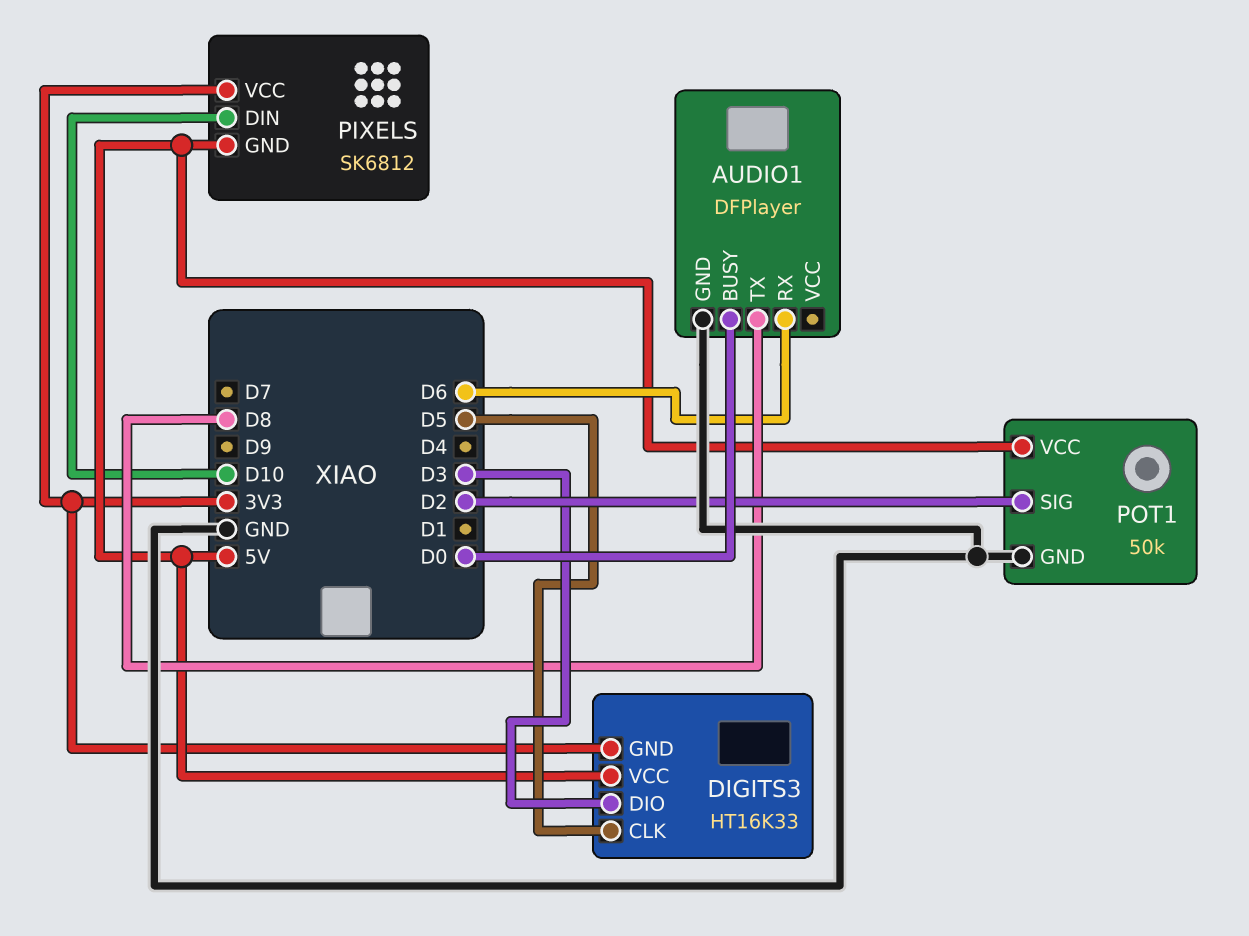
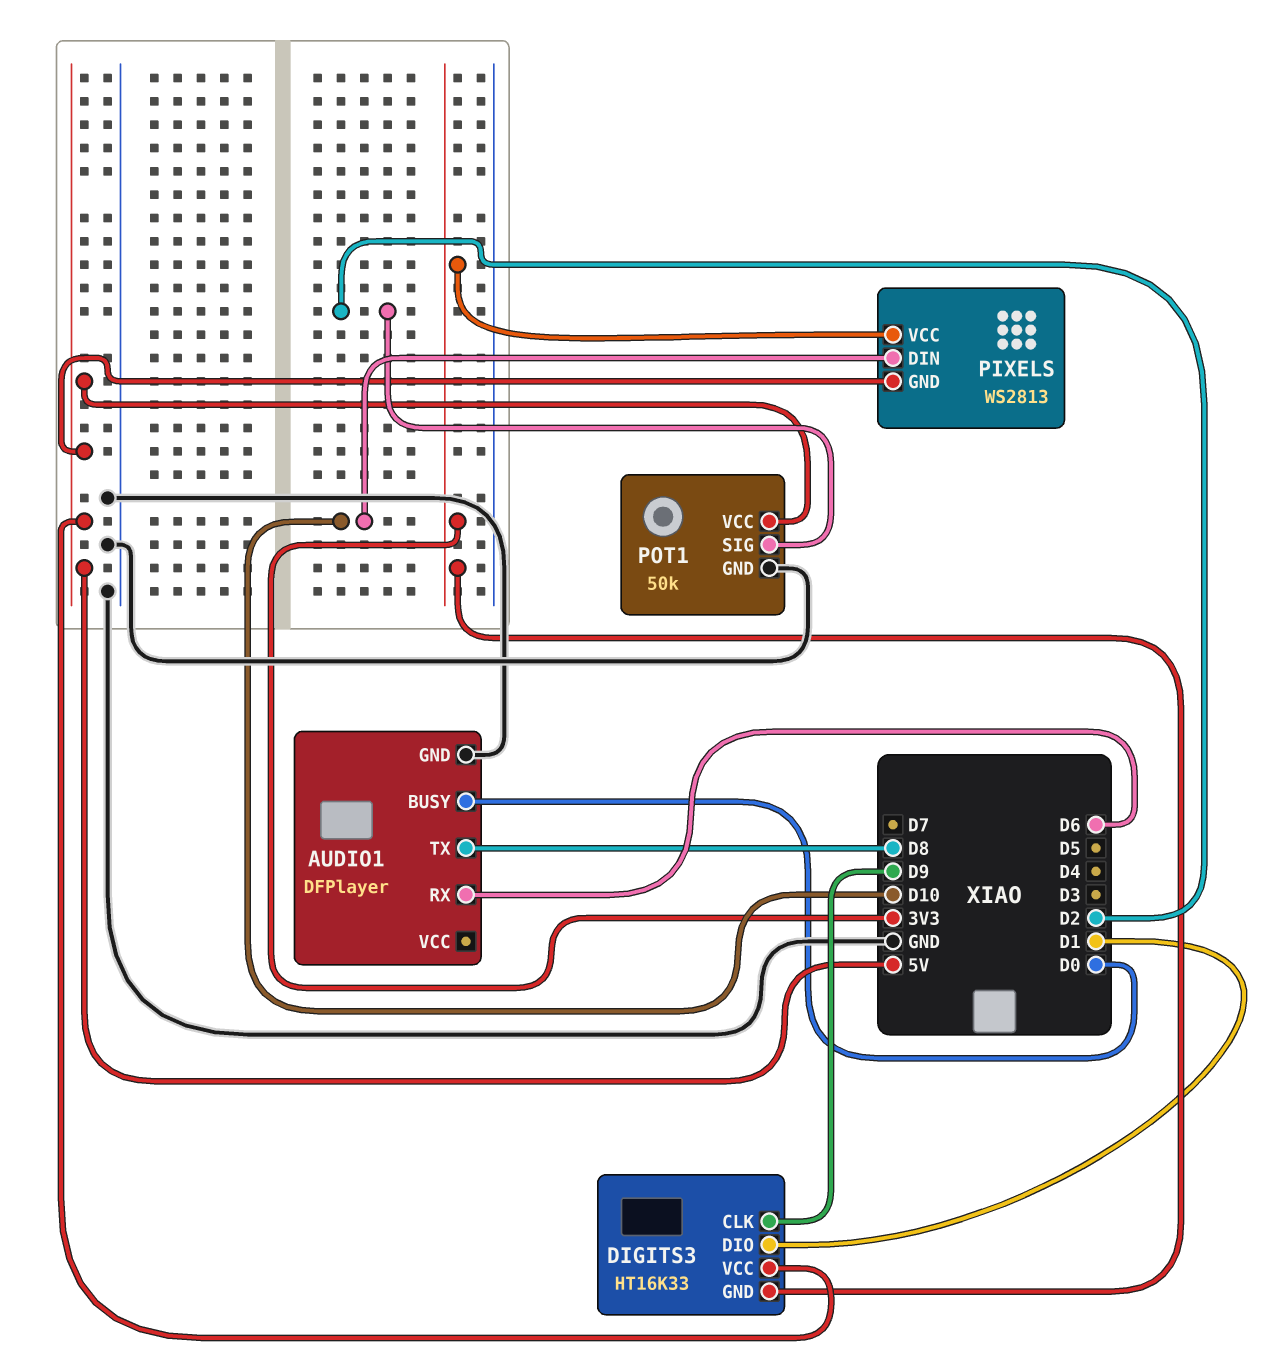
DIGITS3 pin CLK: D5 -> D9
DIGITS3 pin DIO: D3 -> D1
PIXELS: SK6812 -> WS2813

